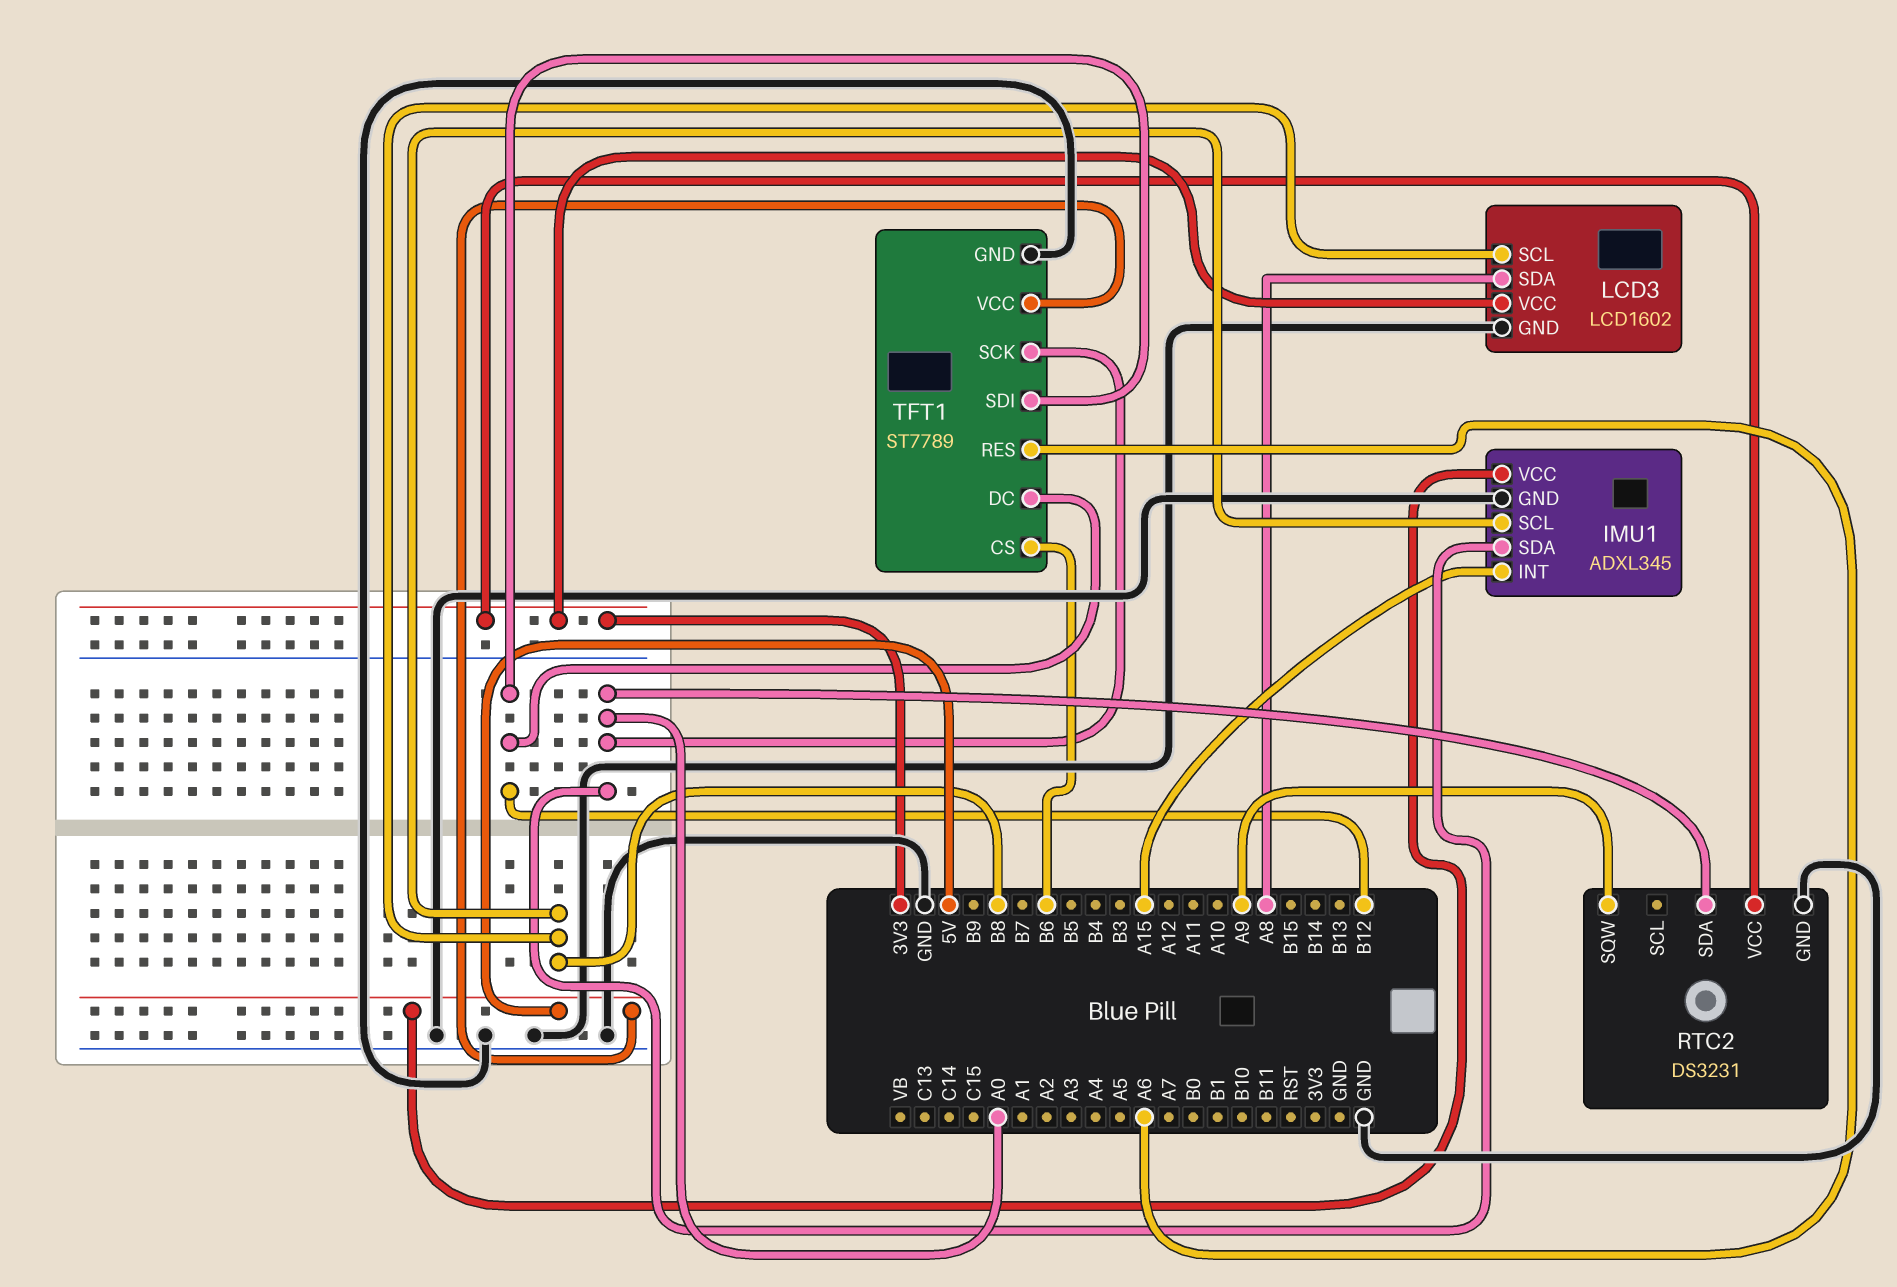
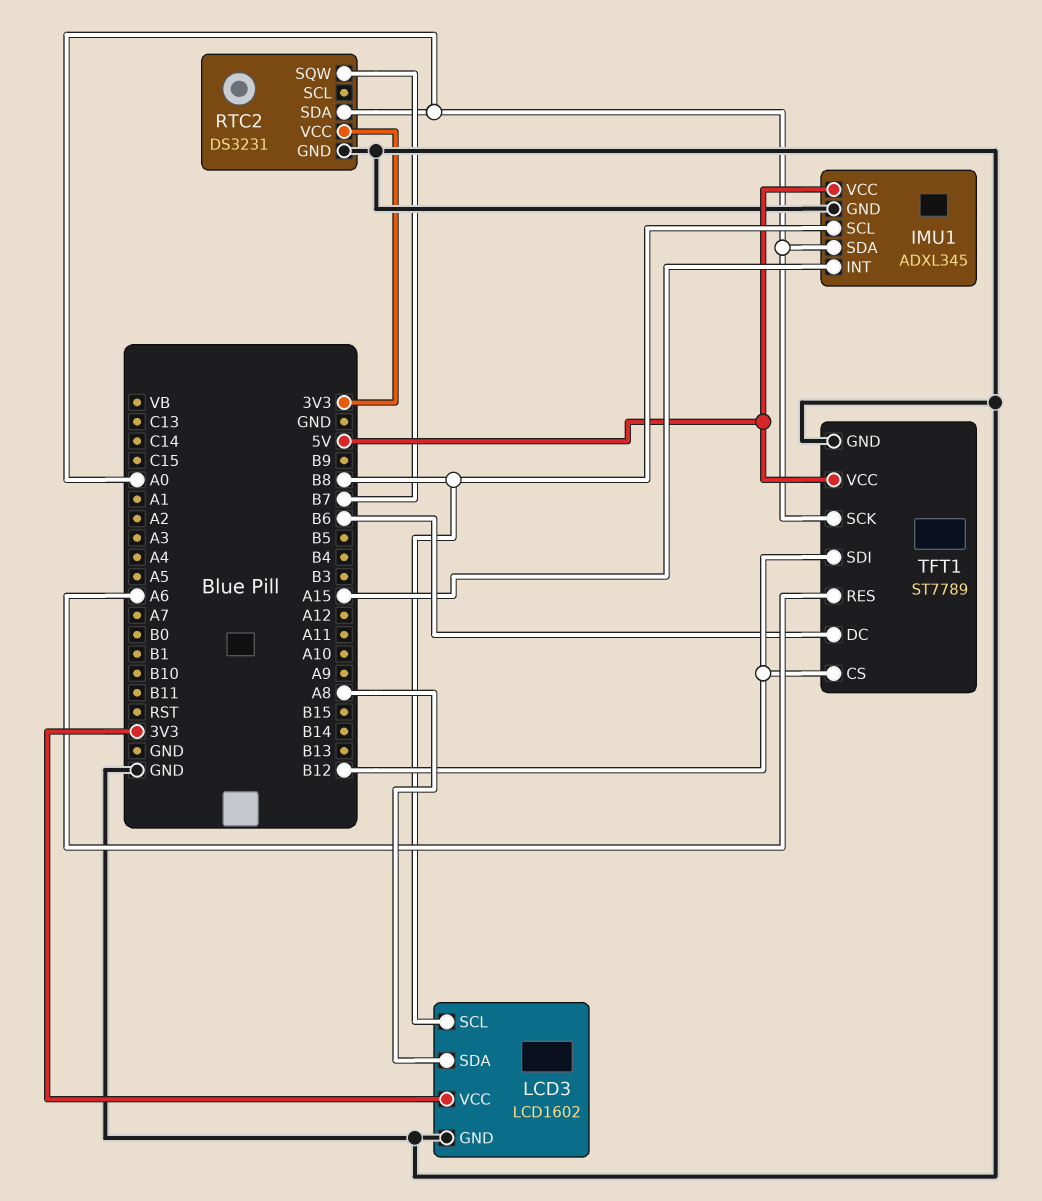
RTC2 pin SQW: A9 -> B7
TFT1 pin CS: B6 -> B12
TFT1 pin DC: B12 -> B6

